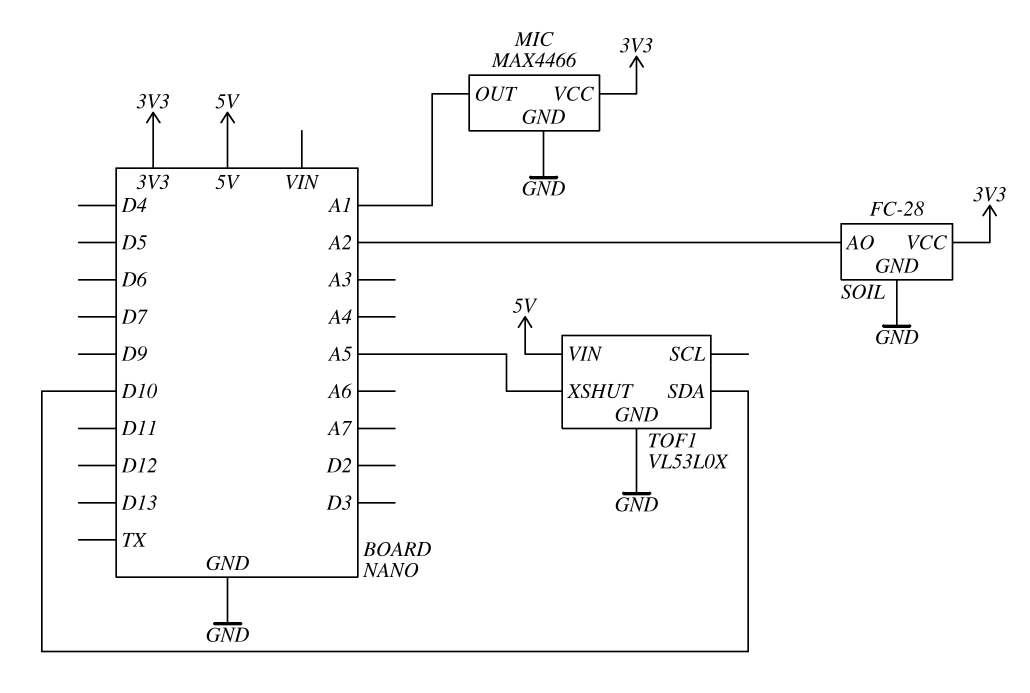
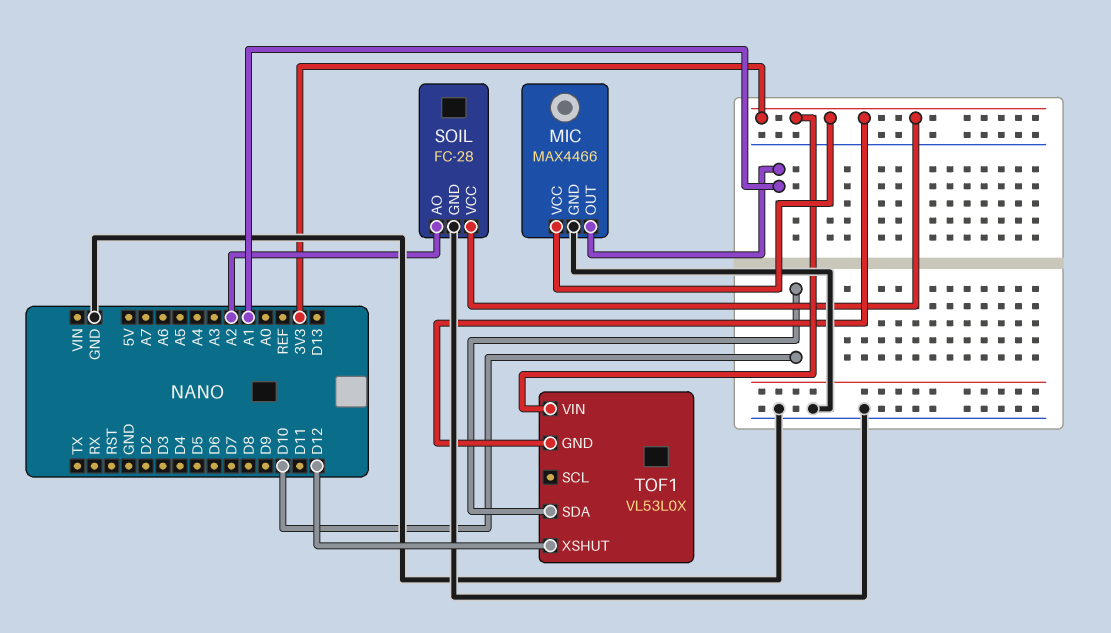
TOF1 pin GND: GND -> 3V3
TOF1 pin VIN: 5V -> 3V3
TOF1 pin XSHUT: A5 -> D12

